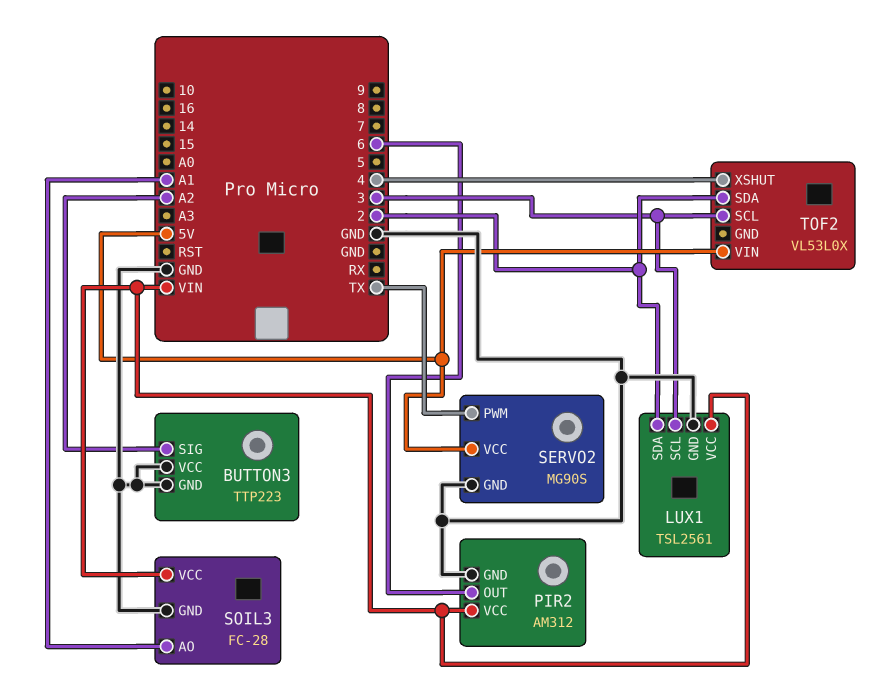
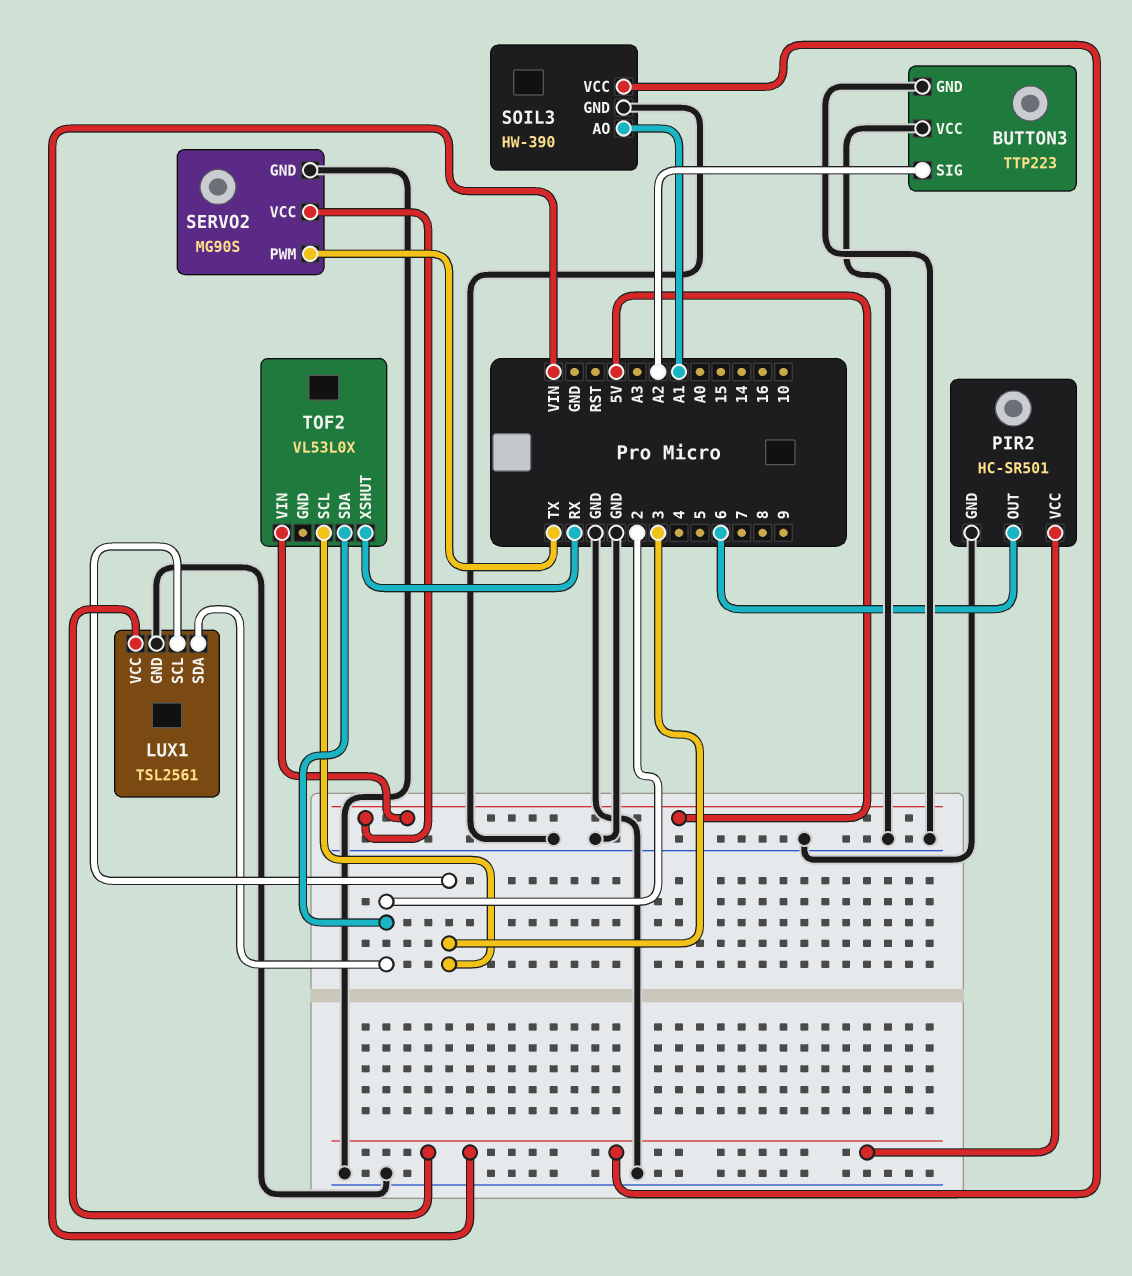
PIR2: AM312 -> HC-SR501
SOIL3: FC-28 -> HW-390
TOF2 pin XSHUT: 4 -> RX

